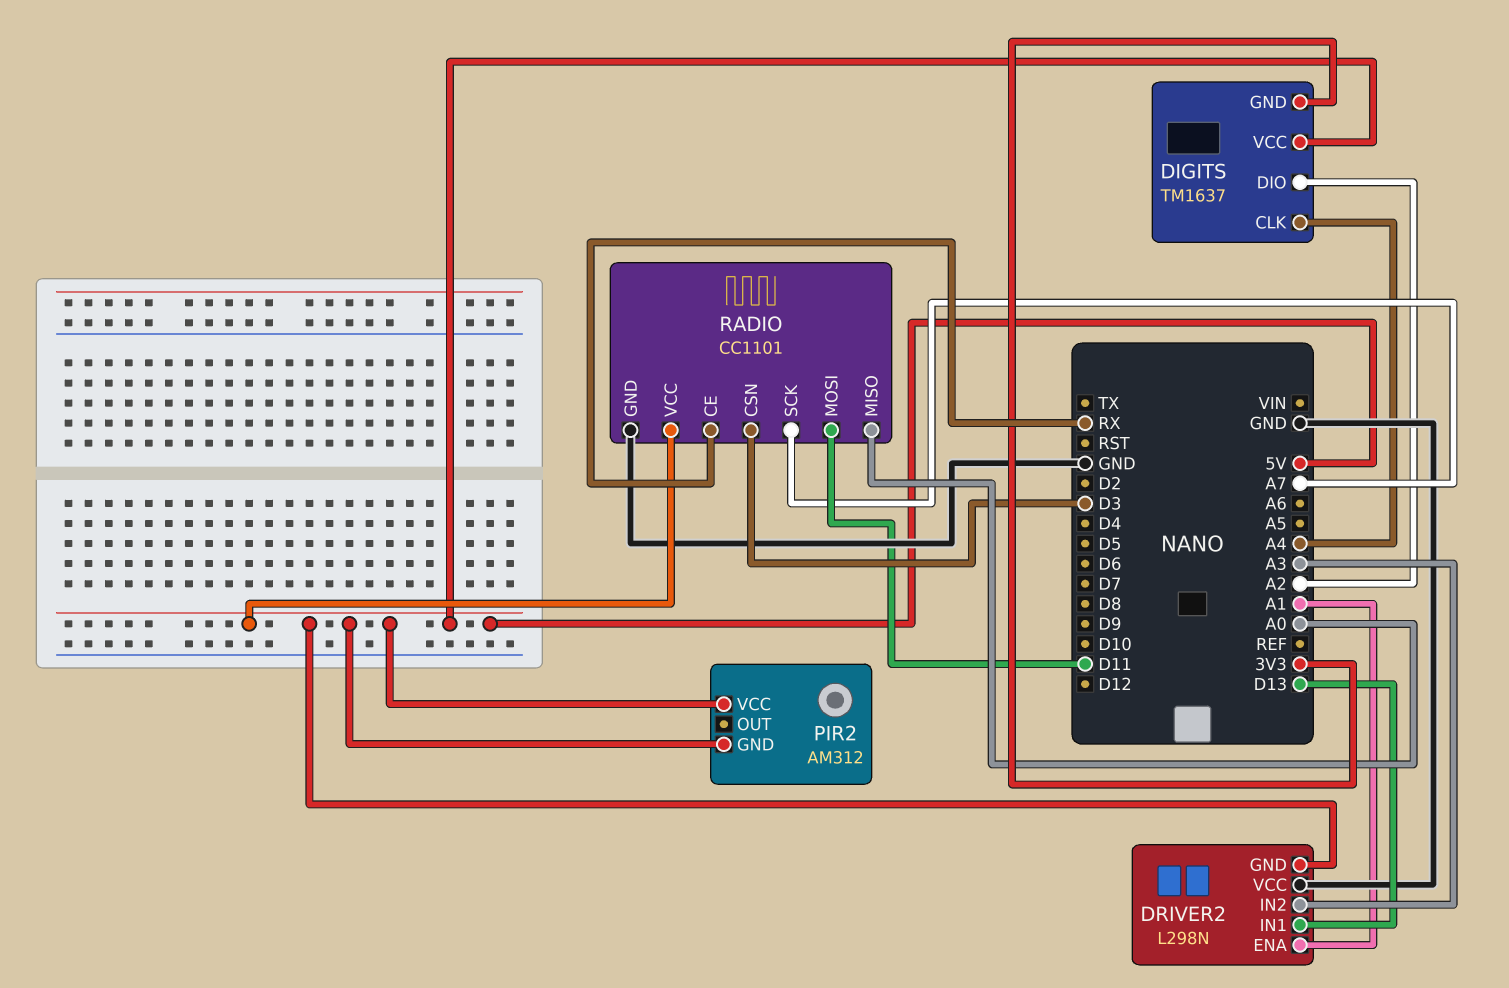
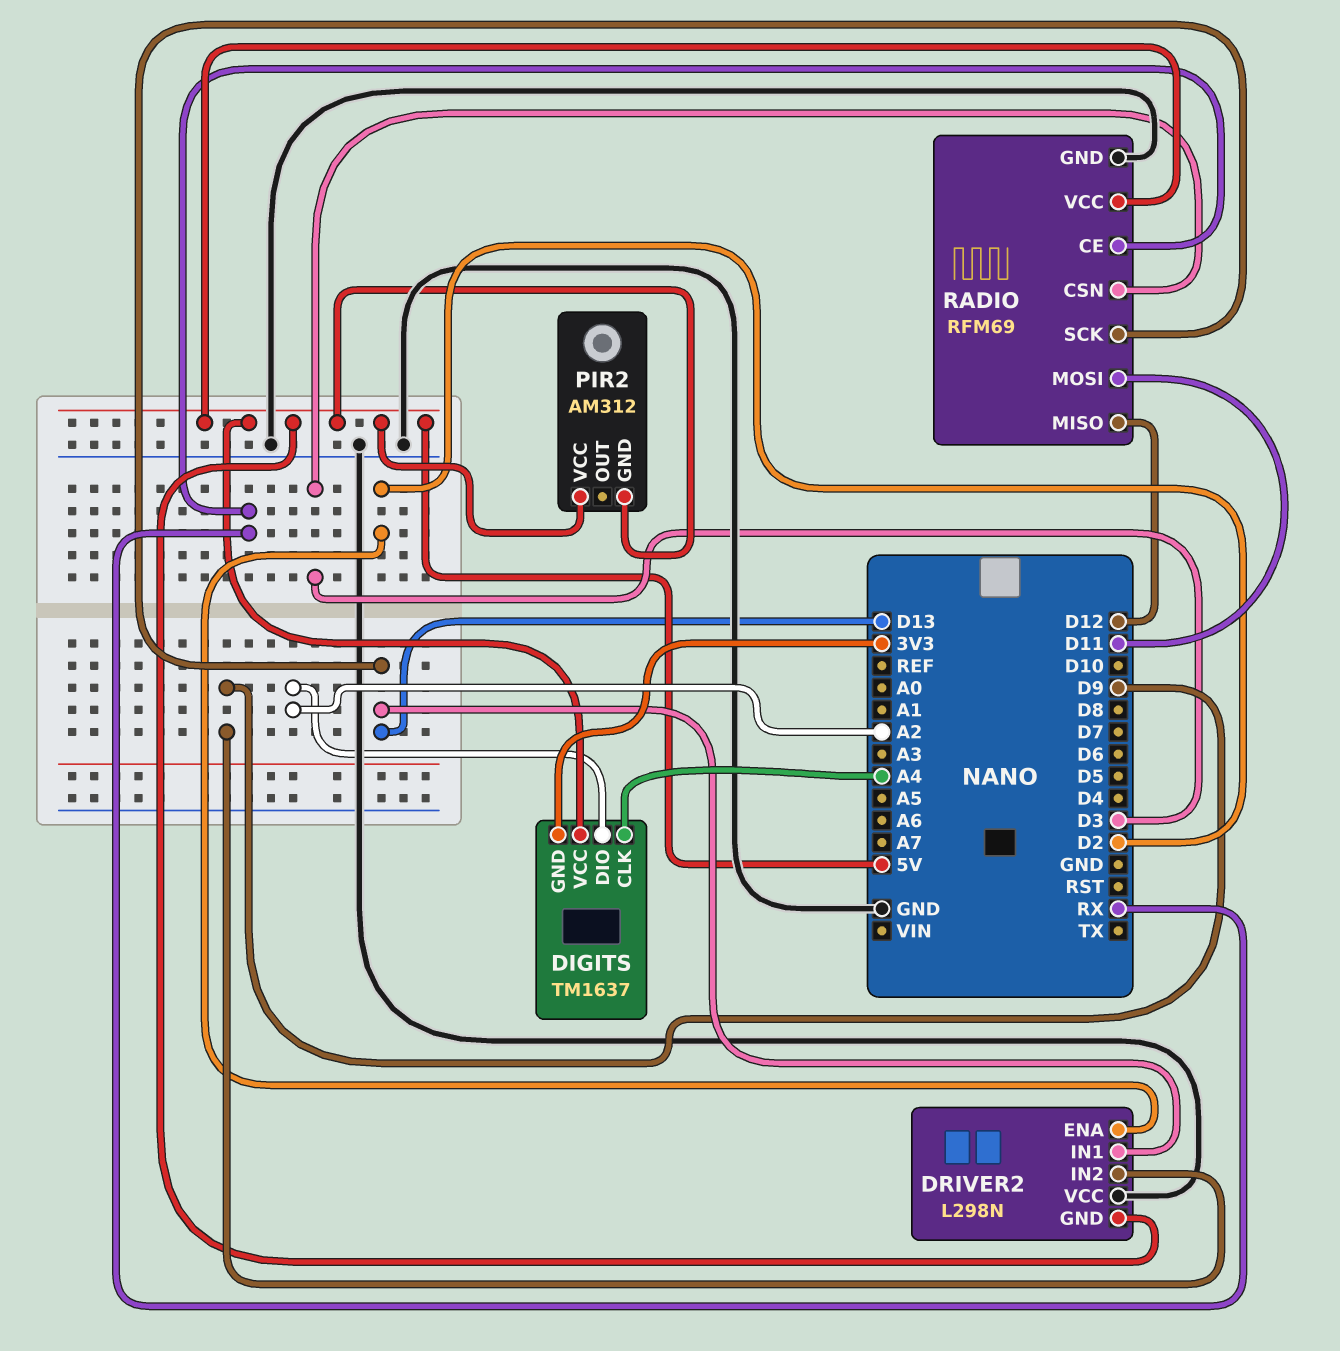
DRIVER2 pin ENA: A1 -> D2
DRIVER2 pin IN2: A3 -> D9
RADIO: CC1101 -> RFM69
RADIO pin MISO: A0 -> D12
RADIO pin SCK: A7 -> D13

